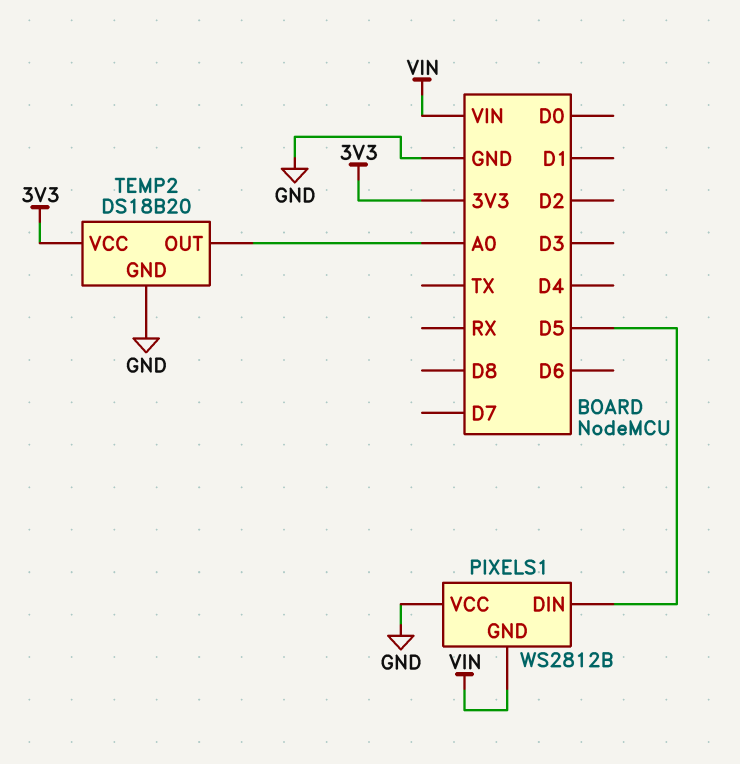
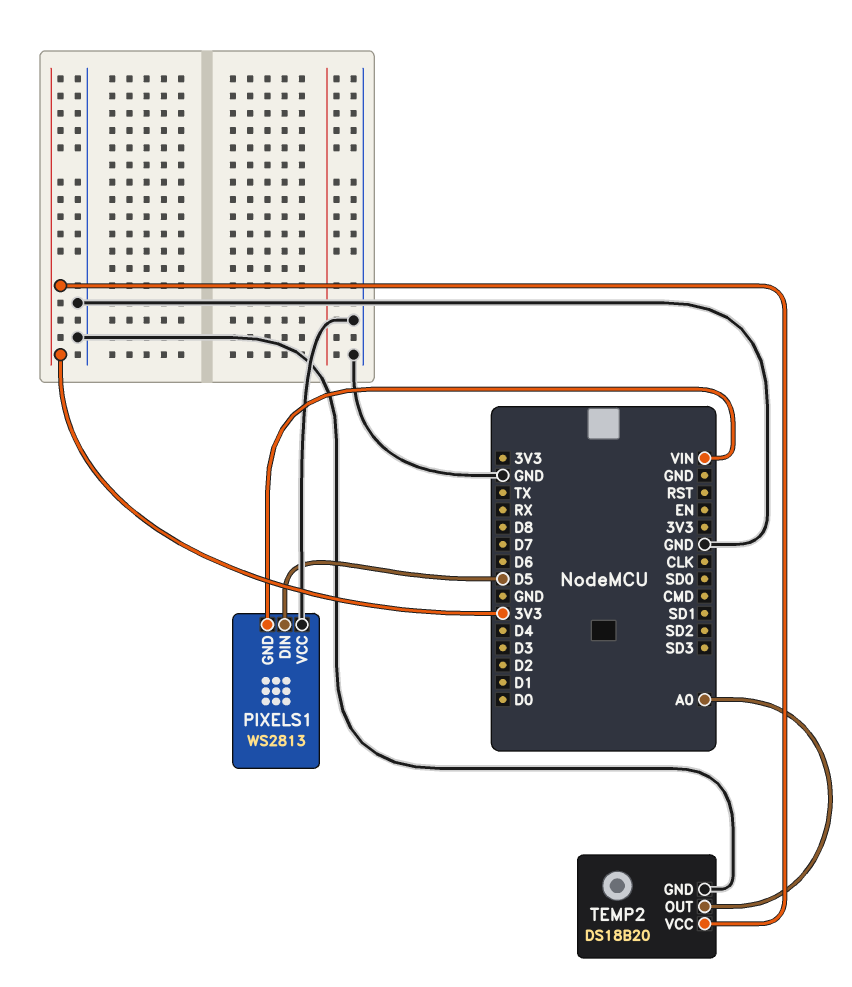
PIXELS1: WS2812B -> WS2813

